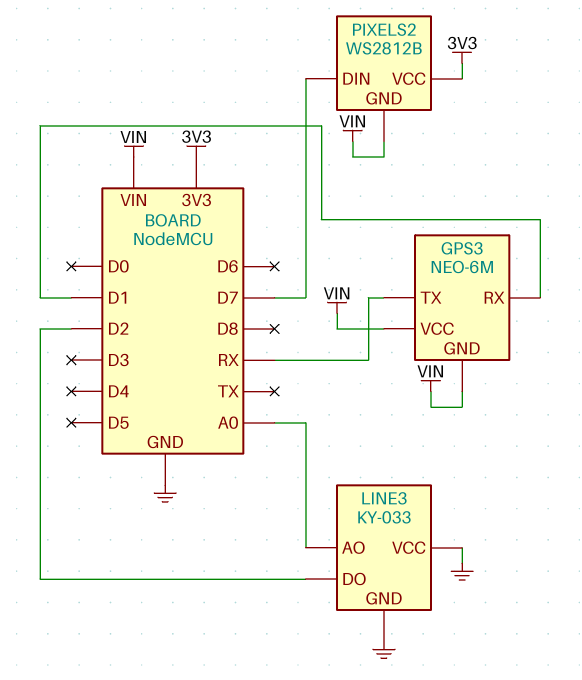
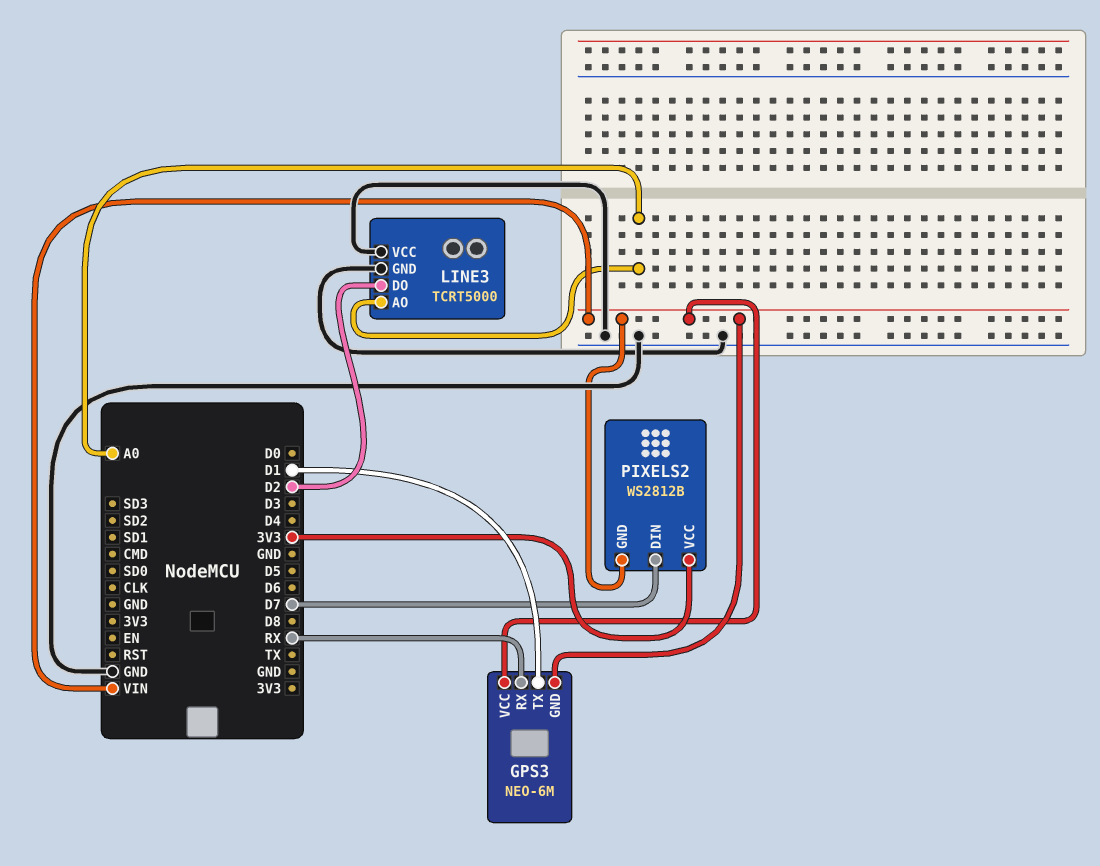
GPS3 pin RX: D1 -> RX
GPS3 pin TX: RX -> D1
LINE3: KY-033 -> TCRT5000

